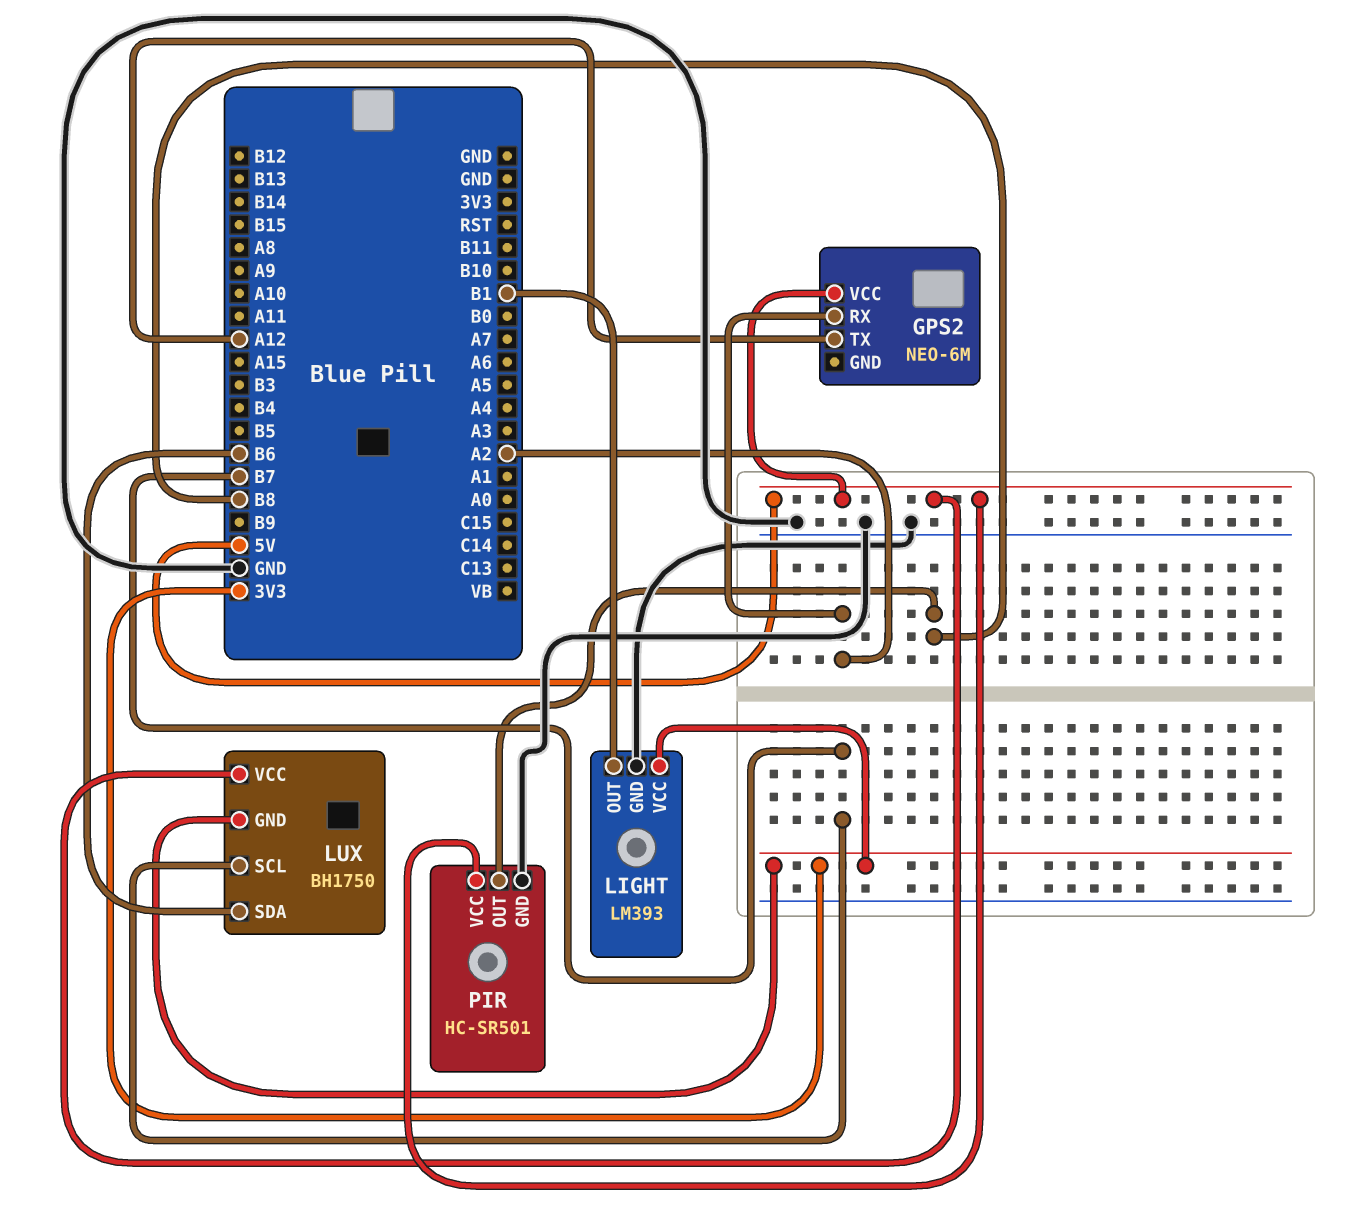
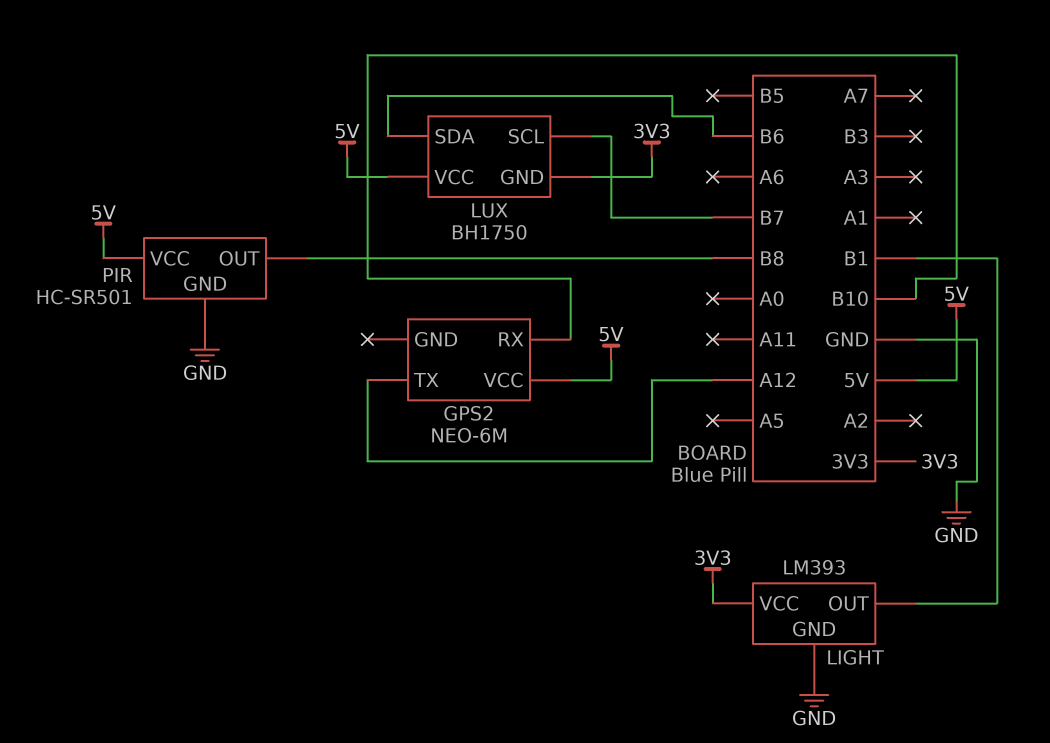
GPS2 pin RX: A2 -> B10

